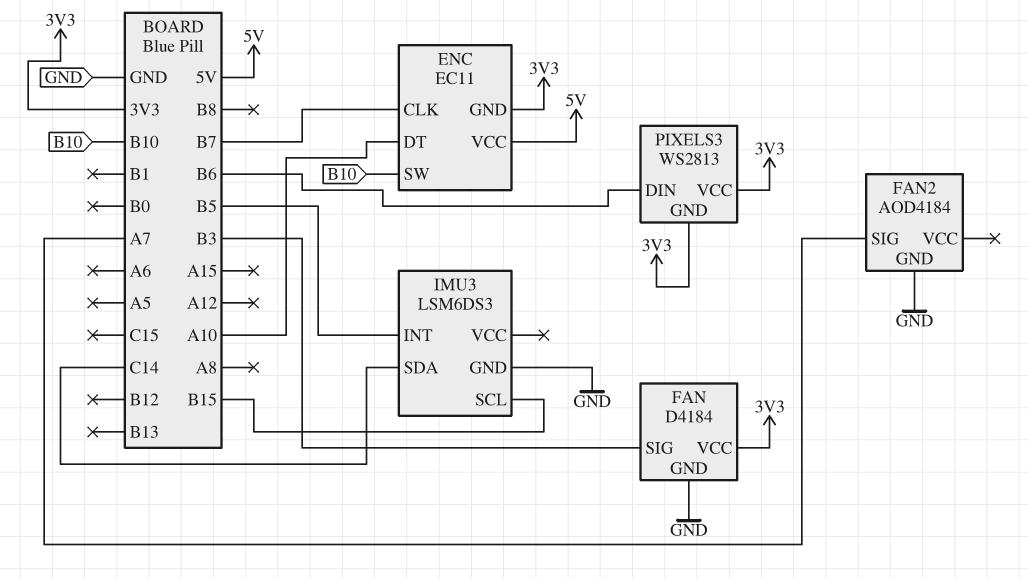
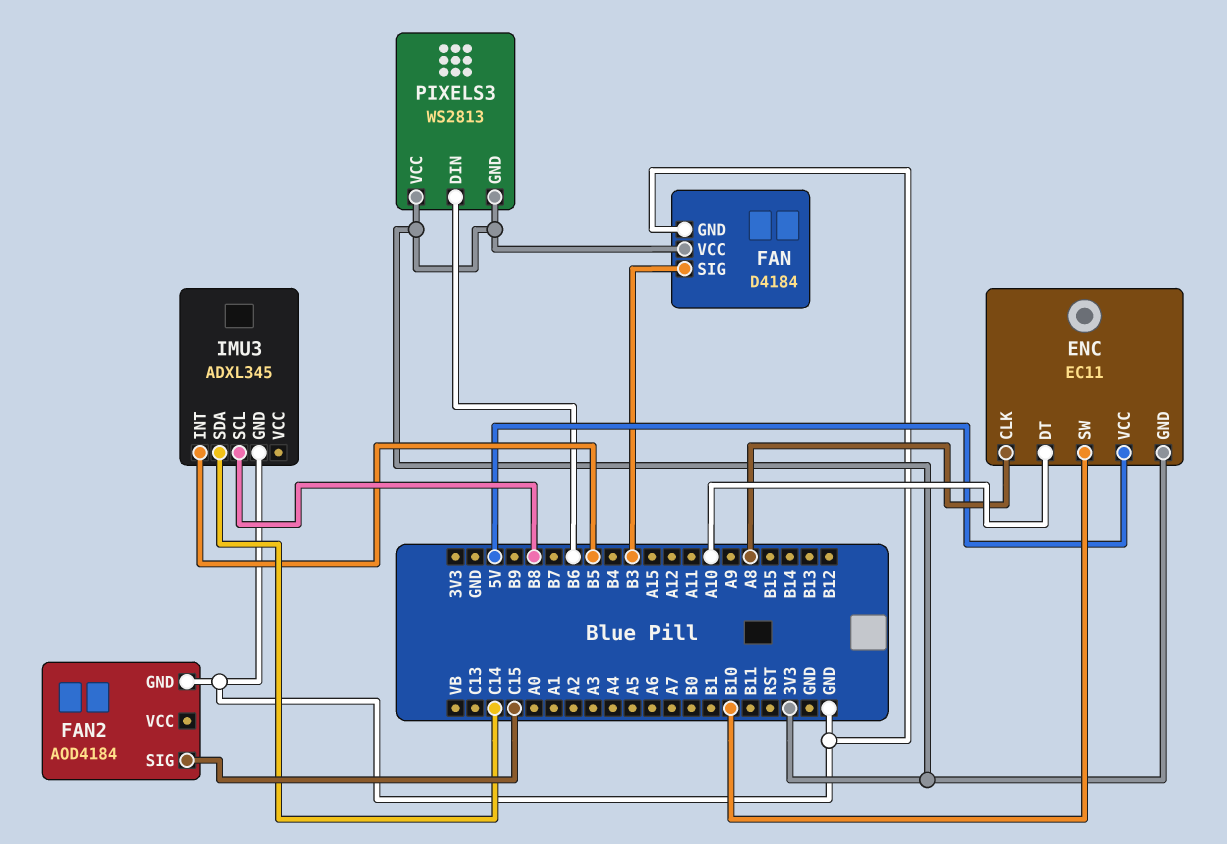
ENC pin CLK: B7 -> A8
FAN2 pin SIG: A7 -> C15
IMU3: LSM6DS3 -> ADXL345
IMU3 pin SCL: B15 -> B8

